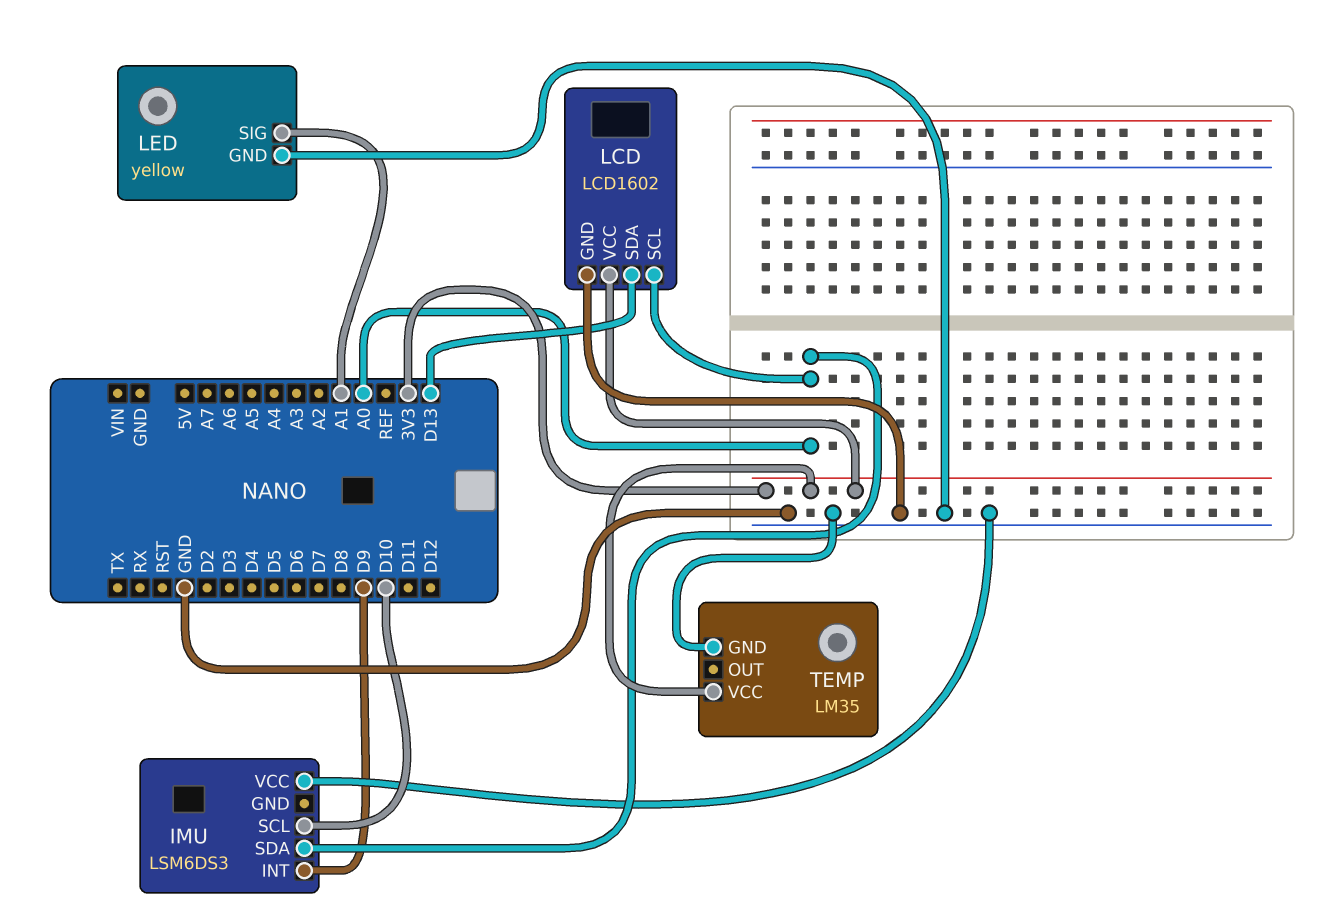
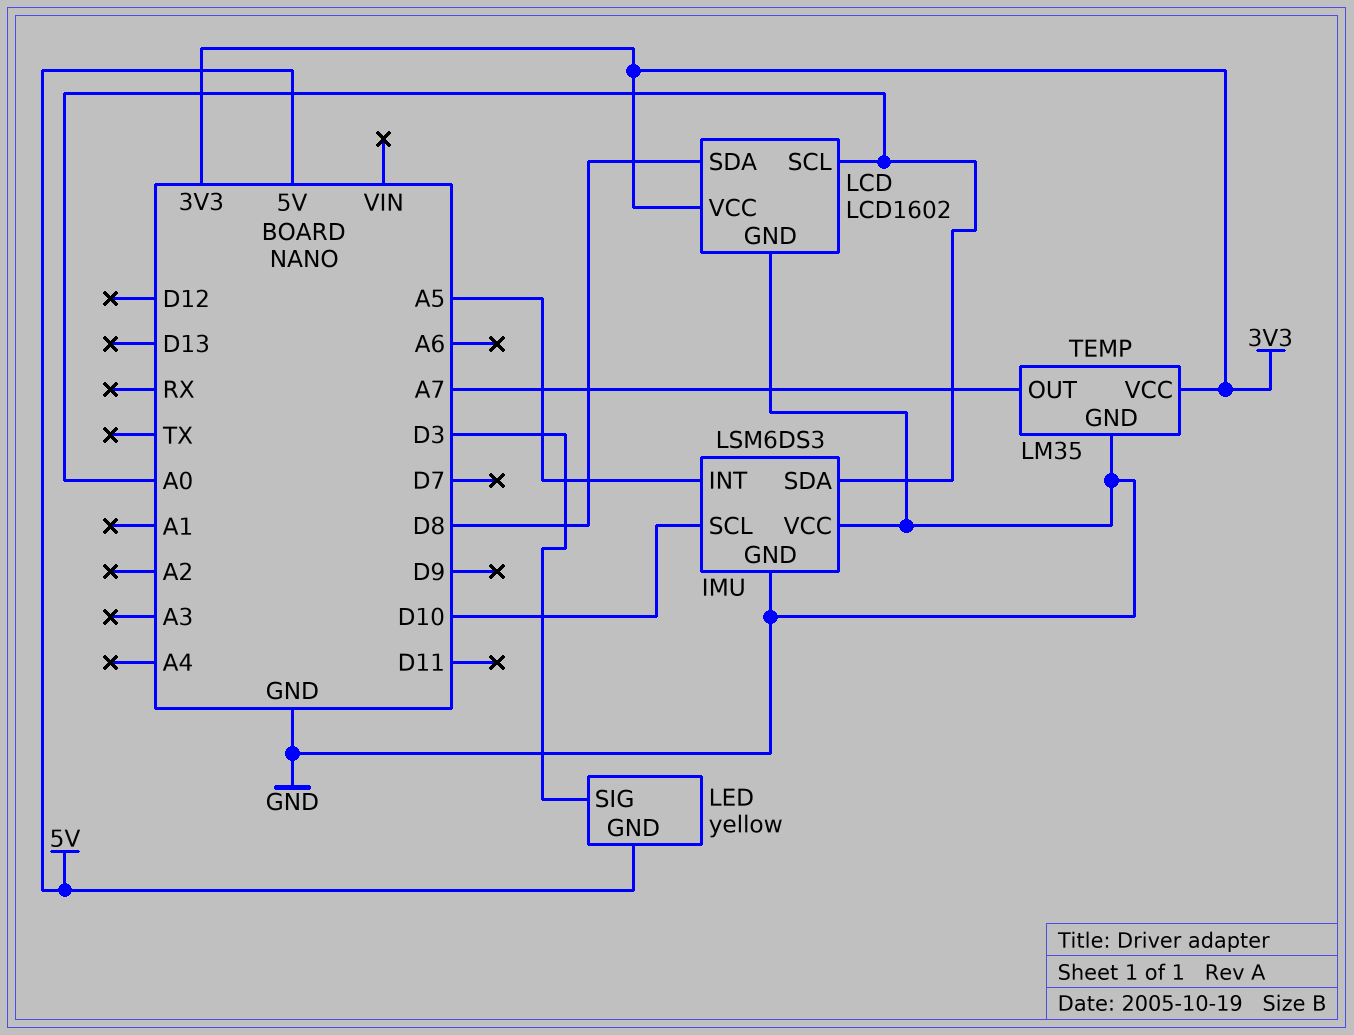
IMU pin GND: none -> GND
IMU pin INT: D9 -> A5
LCD pin SDA: D13 -> D8
LED pin GND: GND -> 5V
LED pin SIG: A1 -> D3
TEMP pin OUT: none -> A7

